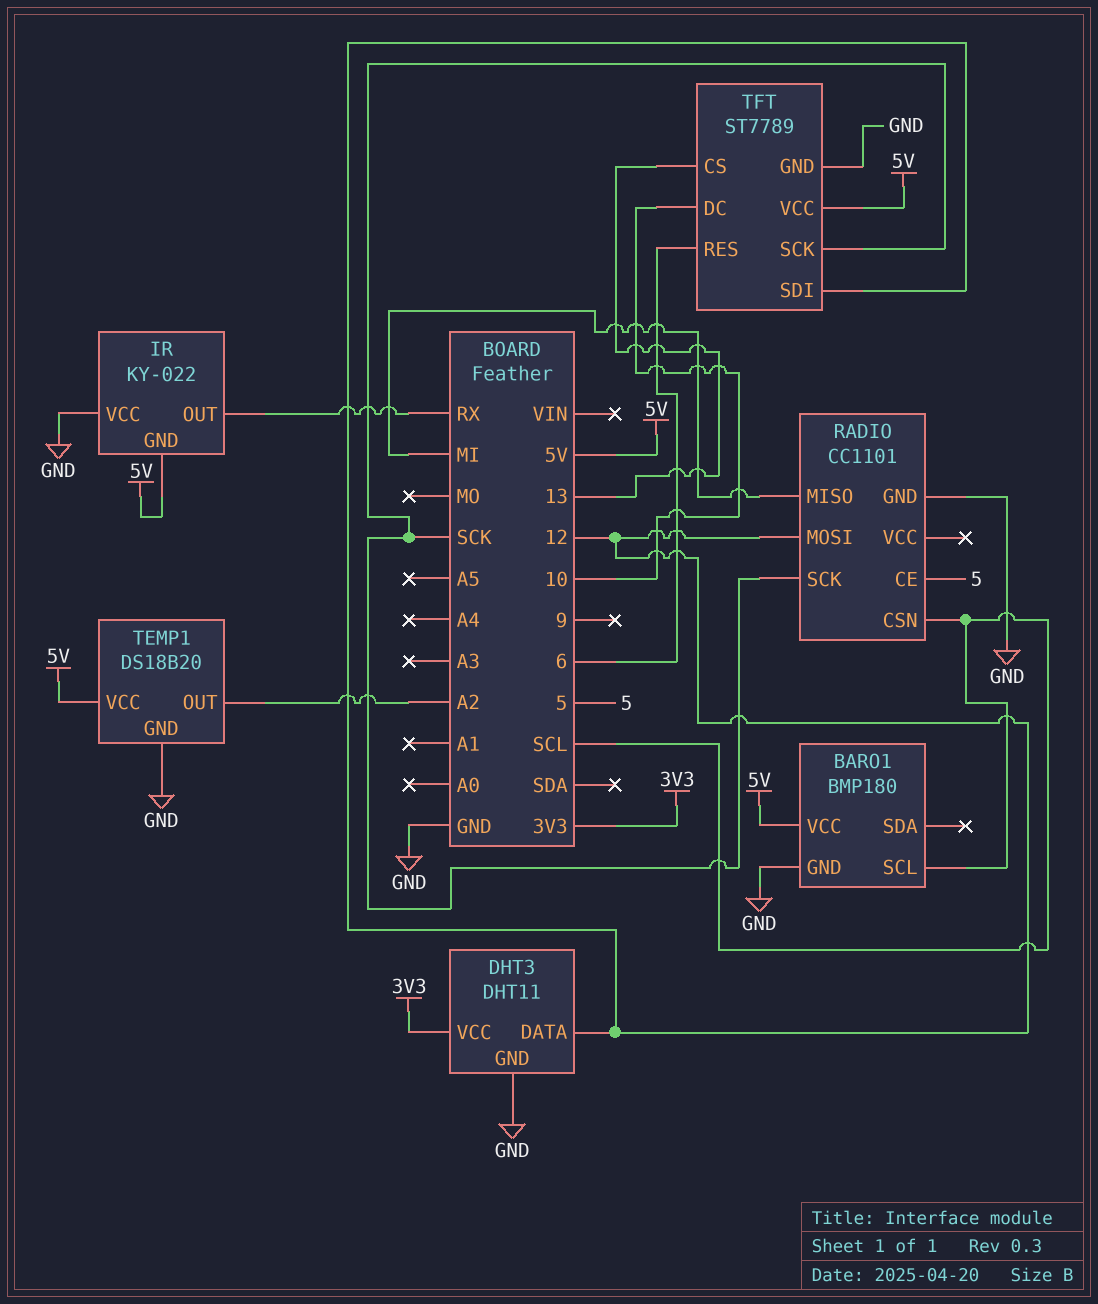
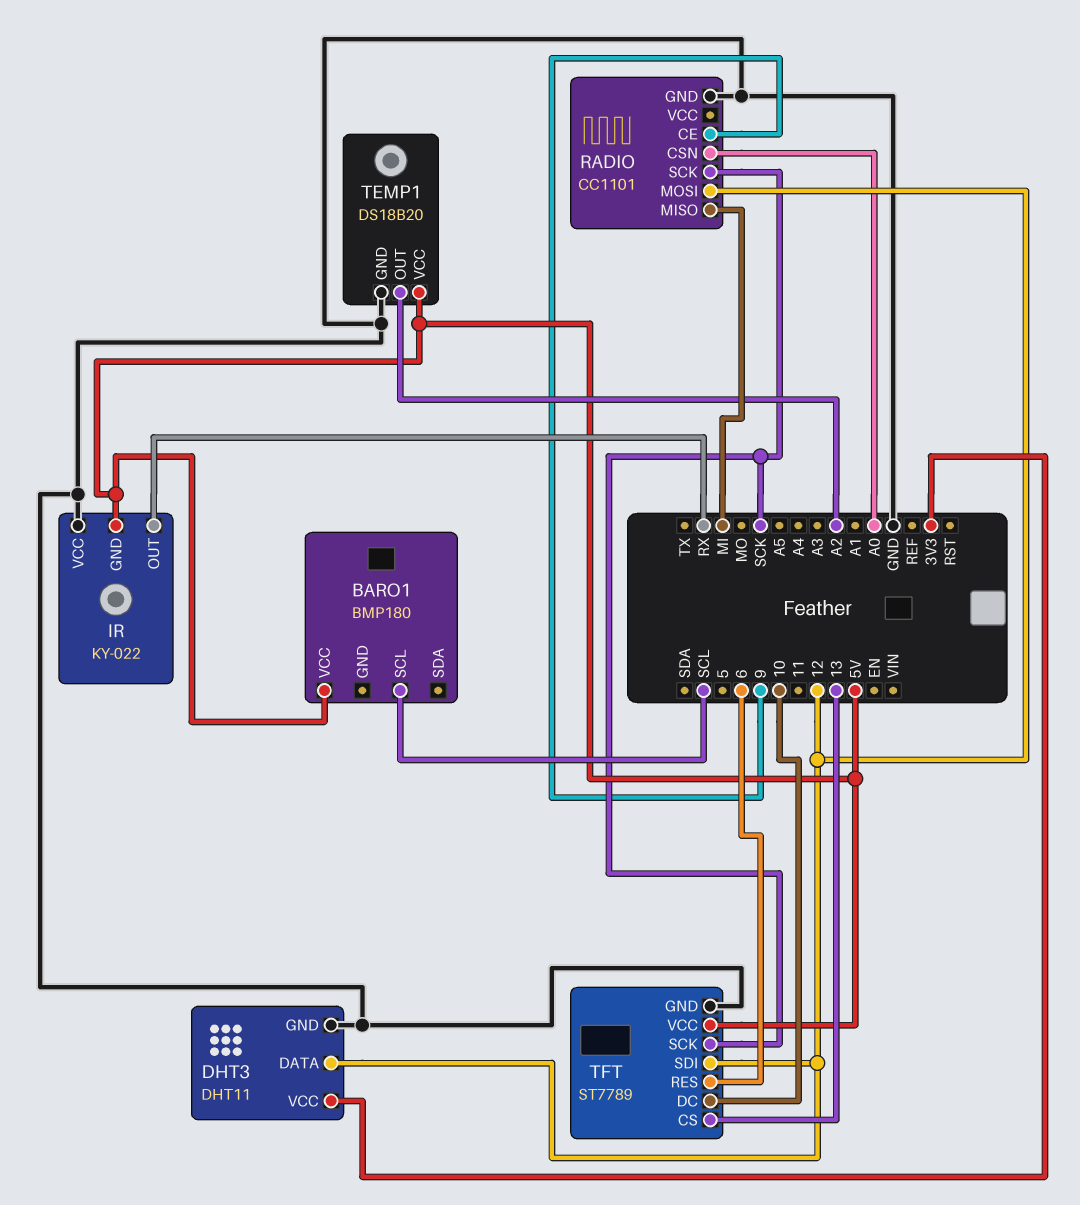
BARO1 pin GND: GND -> none
RADIO pin CE: 5 -> 9
RADIO pin CSN: SCL -> A0

